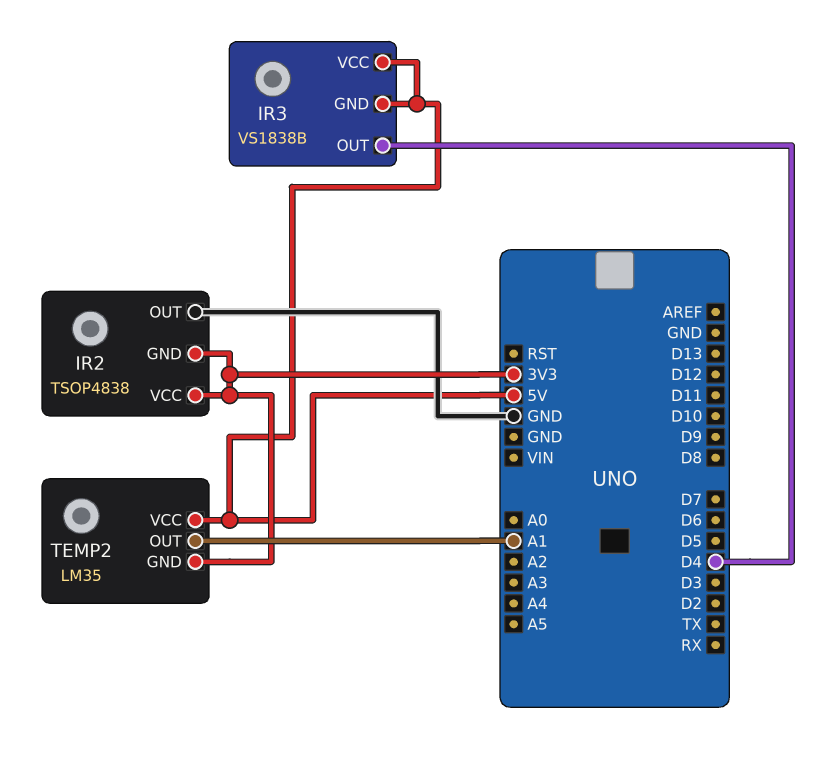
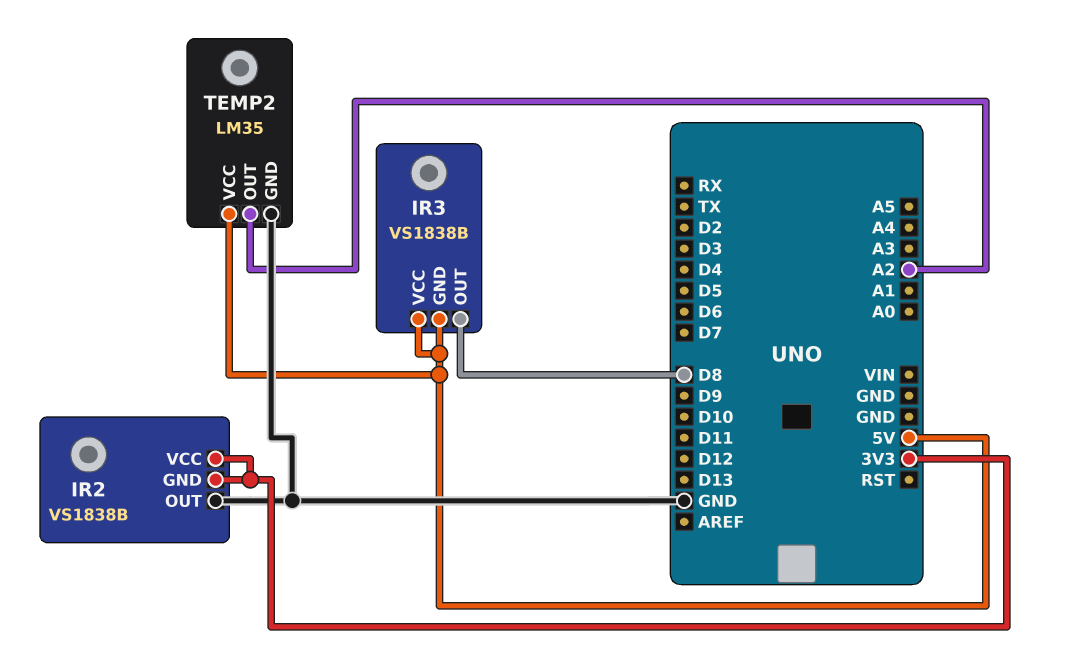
IR2: TSOP4838 -> VS1838B
IR3 pin OUT: D4 -> D8
TEMP2 pin GND: 3V3 -> GND
TEMP2 pin OUT: A1 -> A2

